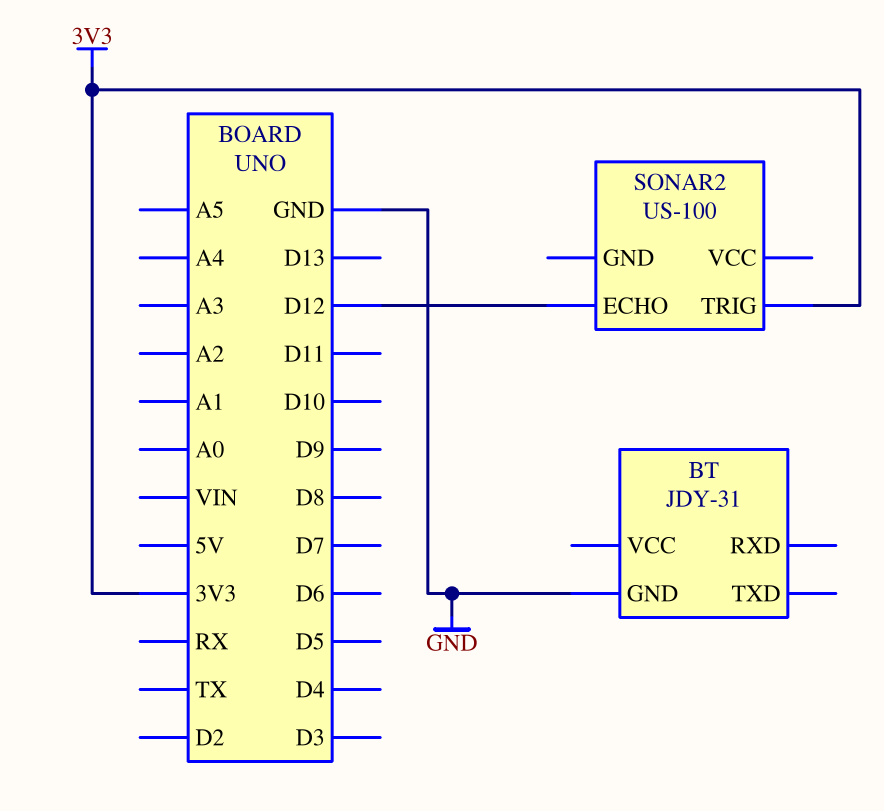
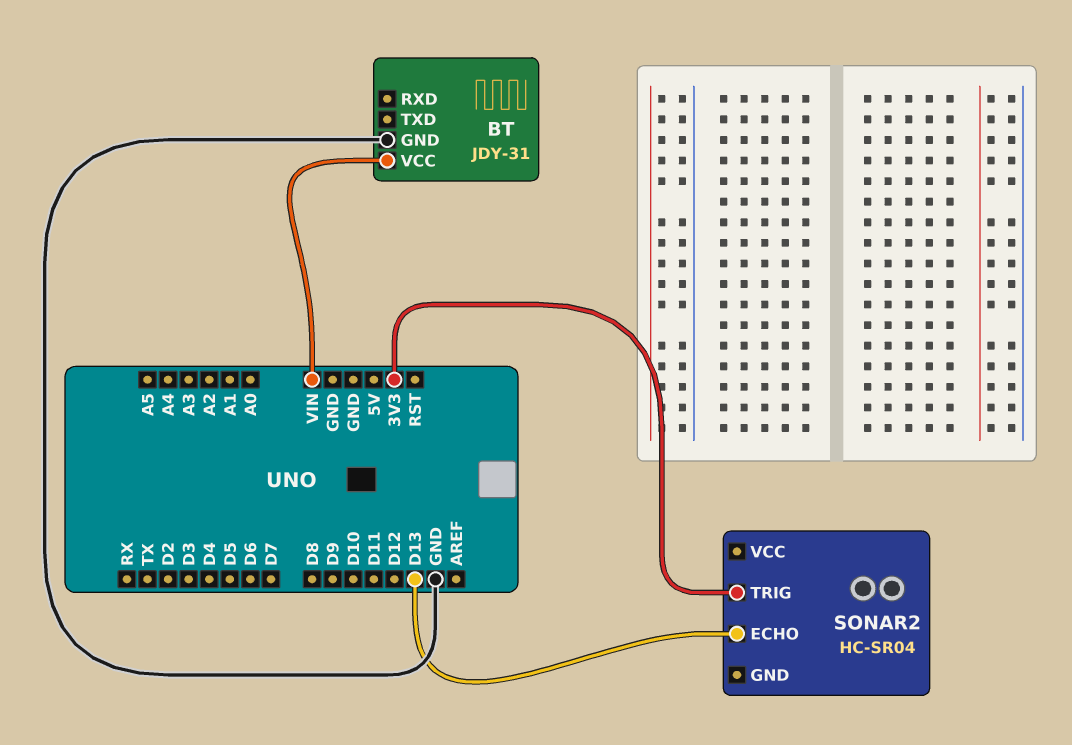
BT pin VCC: none -> VIN
SONAR2: US-100 -> HC-SR04
SONAR2 pin ECHO: D12 -> D13

